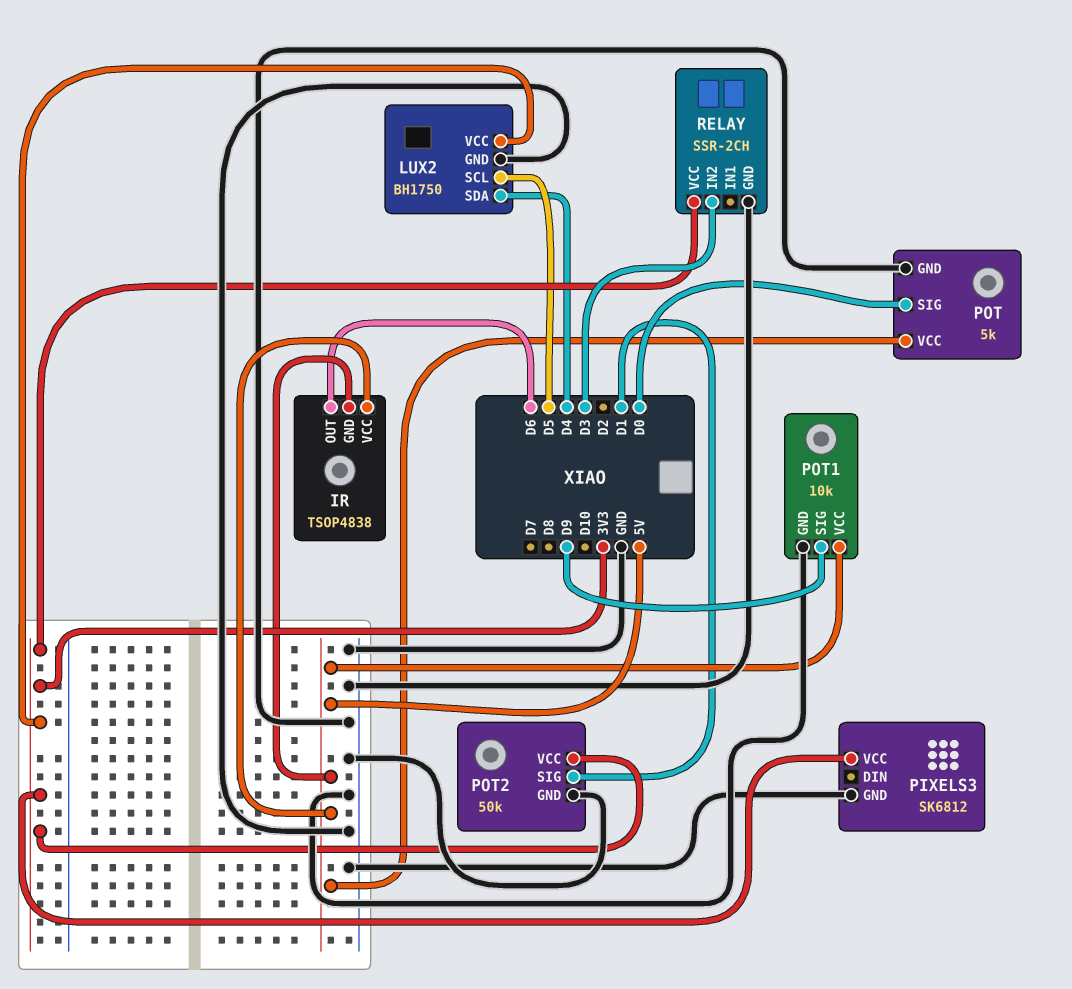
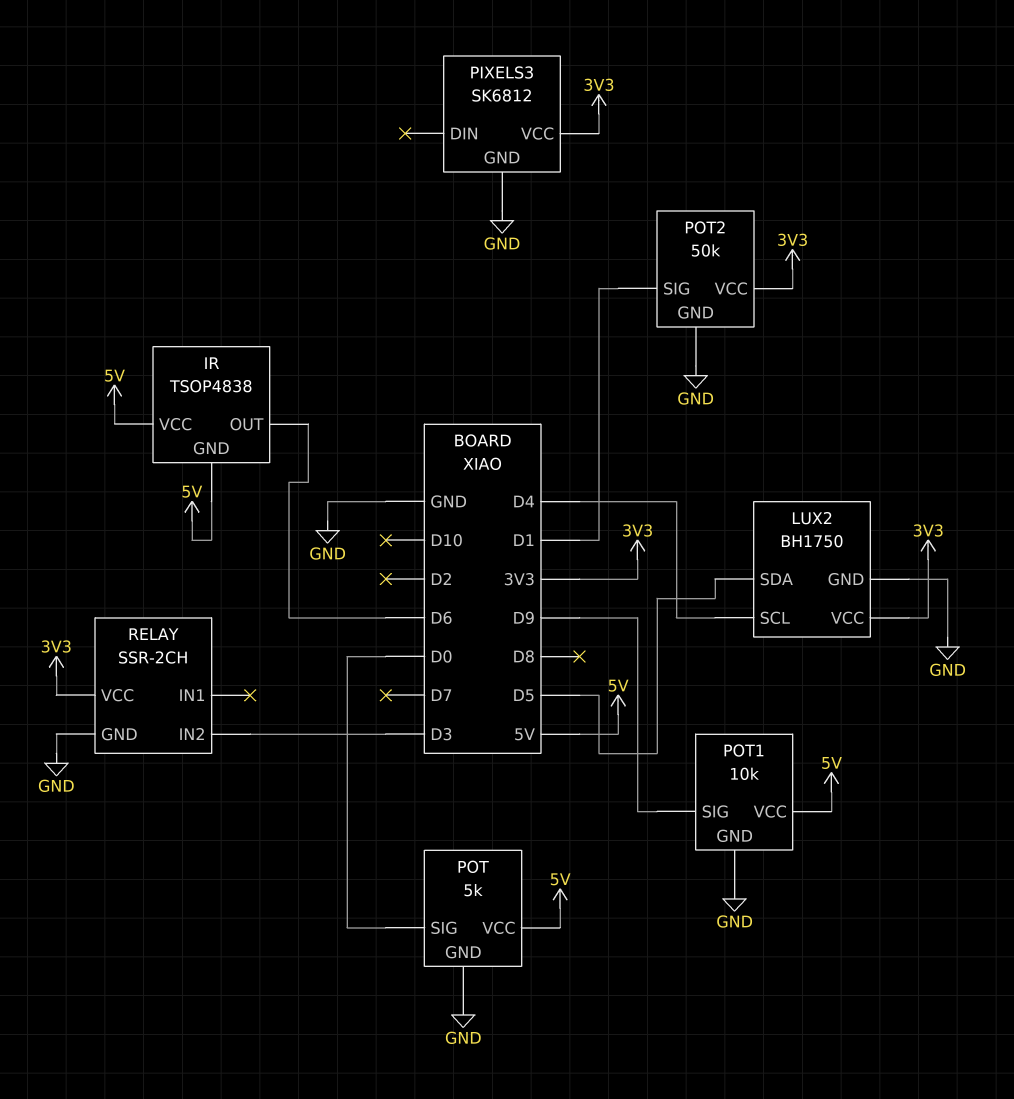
LUX2 pin SCL: D5 -> D4
LUX2 pin SDA: D4 -> D5

